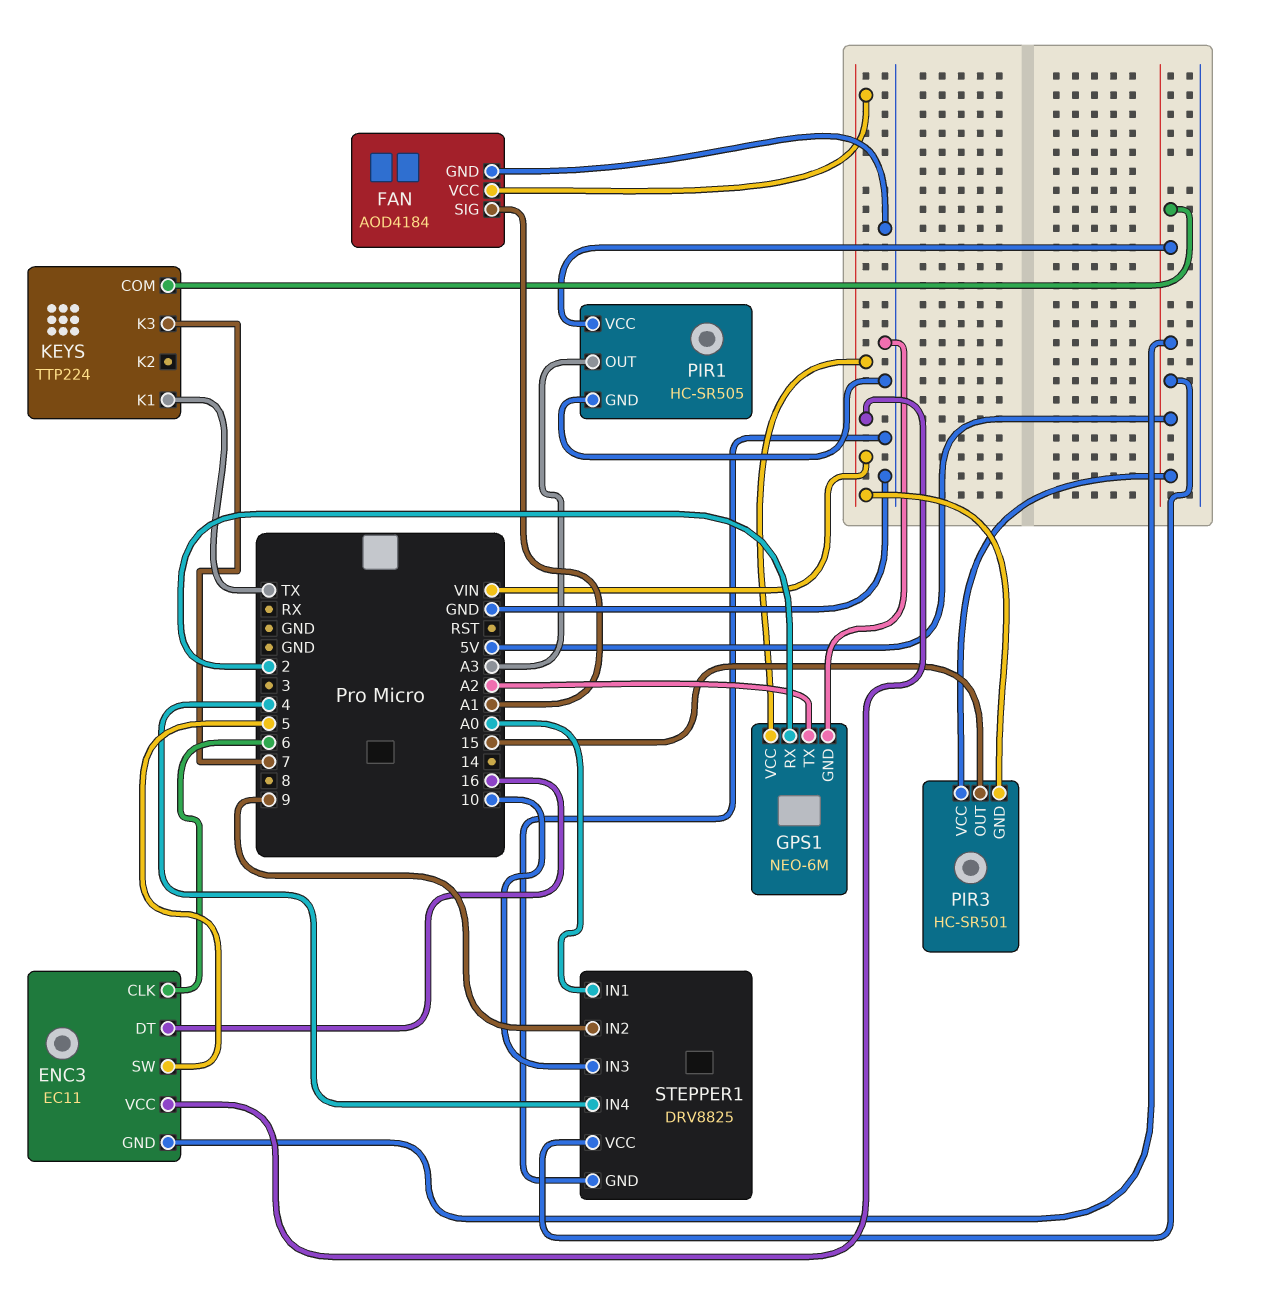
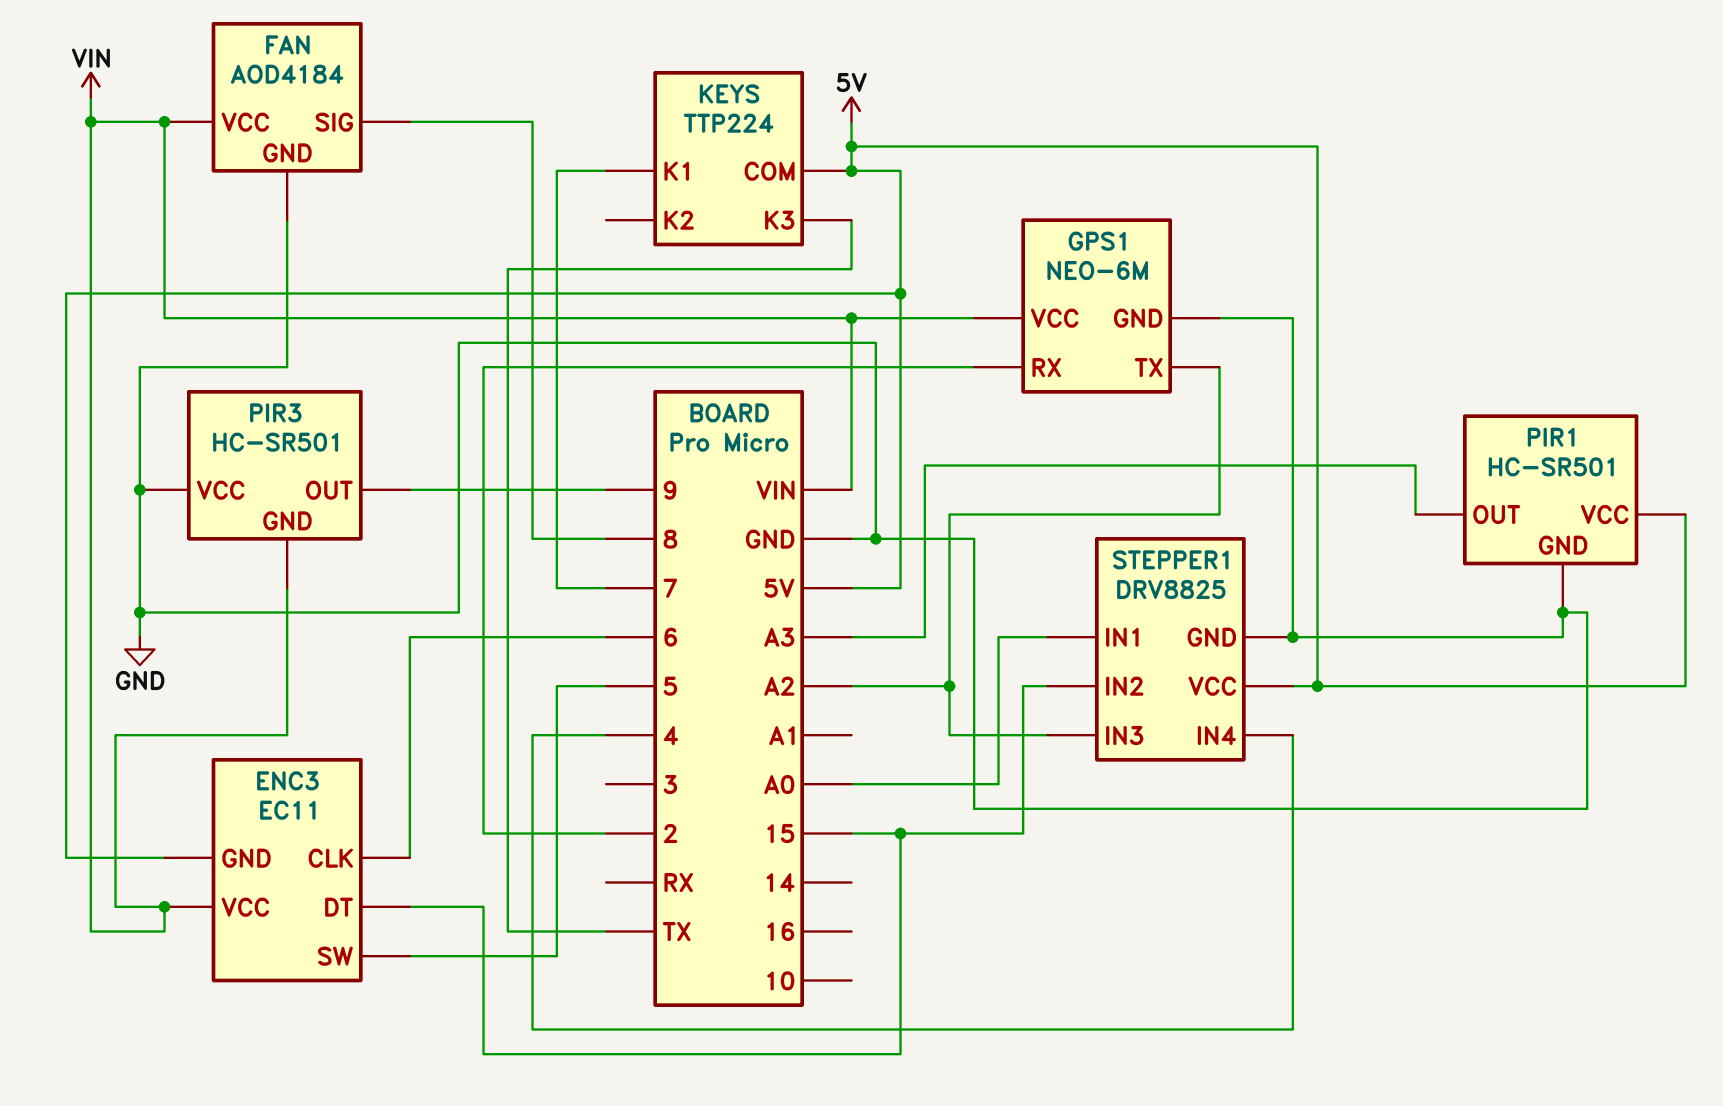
ENC3 pin DT: 16 -> 15
FAN pin SIG: A1 -> 8
KEYS pin K1: TX -> 7
KEYS pin K3: 7 -> TX
PIR1: HC-SR505 -> HC-SR501
PIR3 pin OUT: 15 -> 9
PIR3 pin VCC: 5V -> GND
STEPPER1 pin IN2: 9 -> 15
STEPPER1 pin IN3: 10 -> A2

